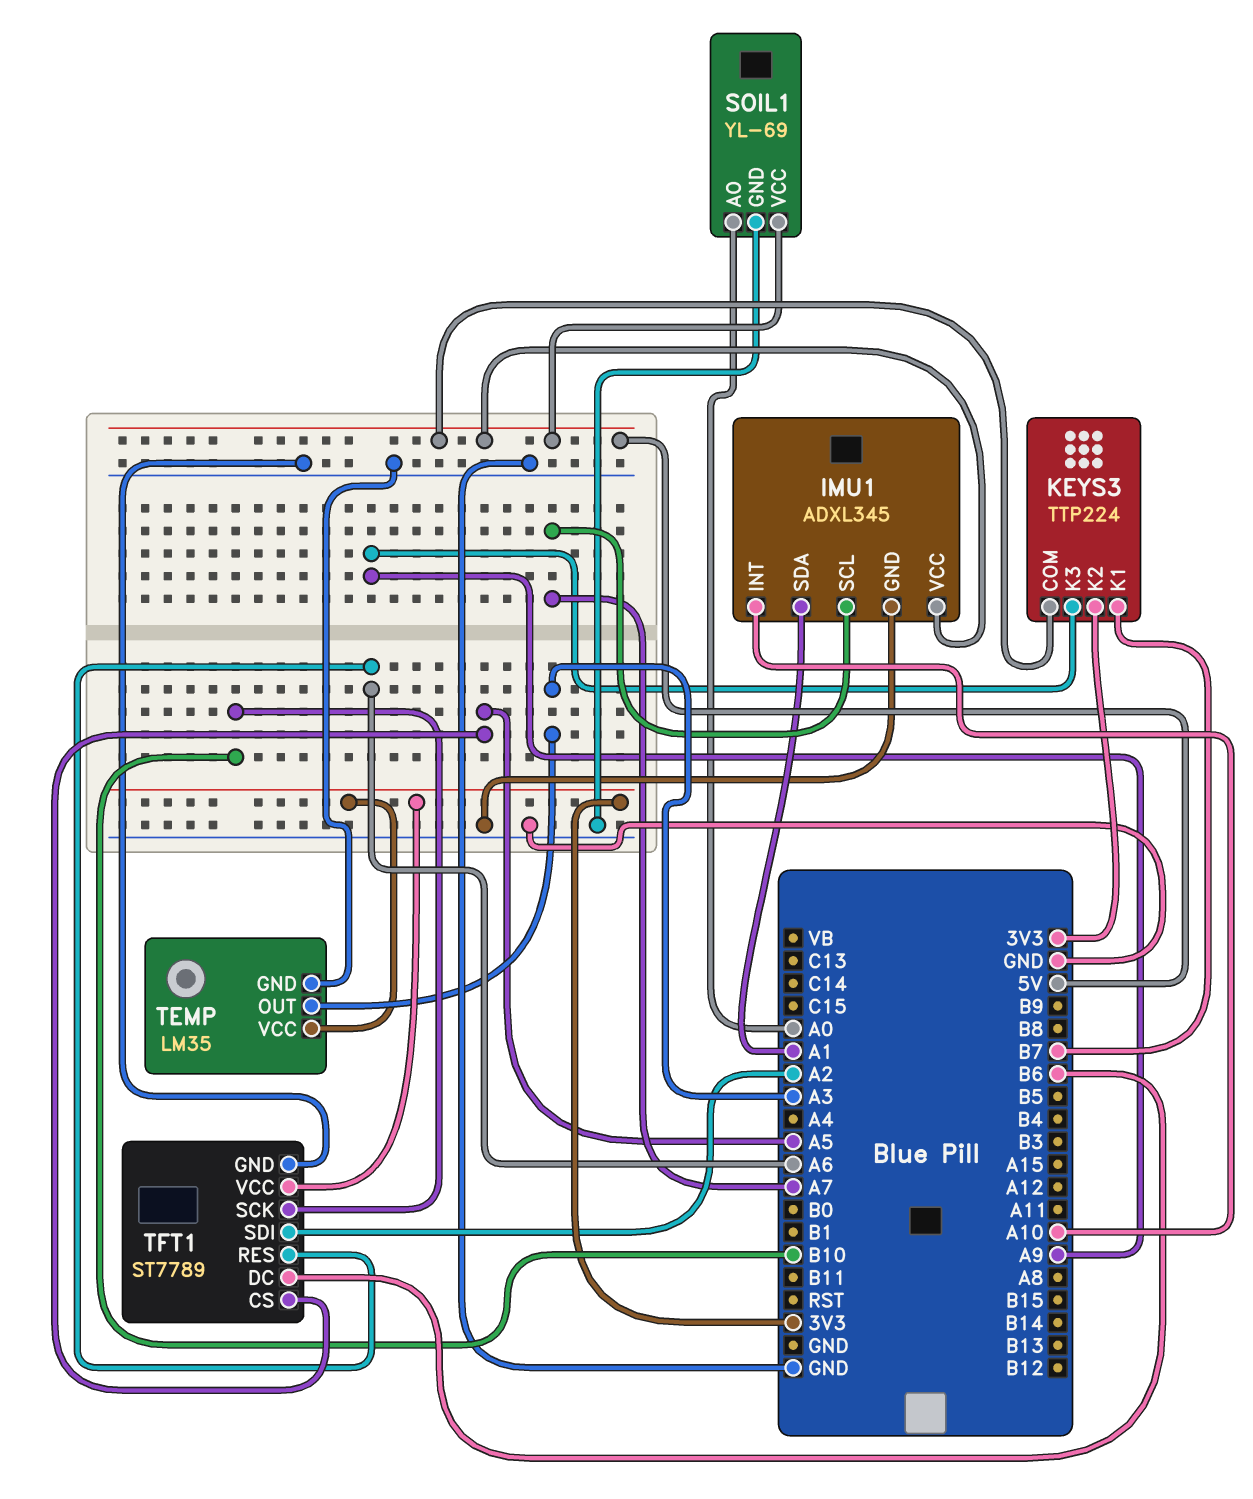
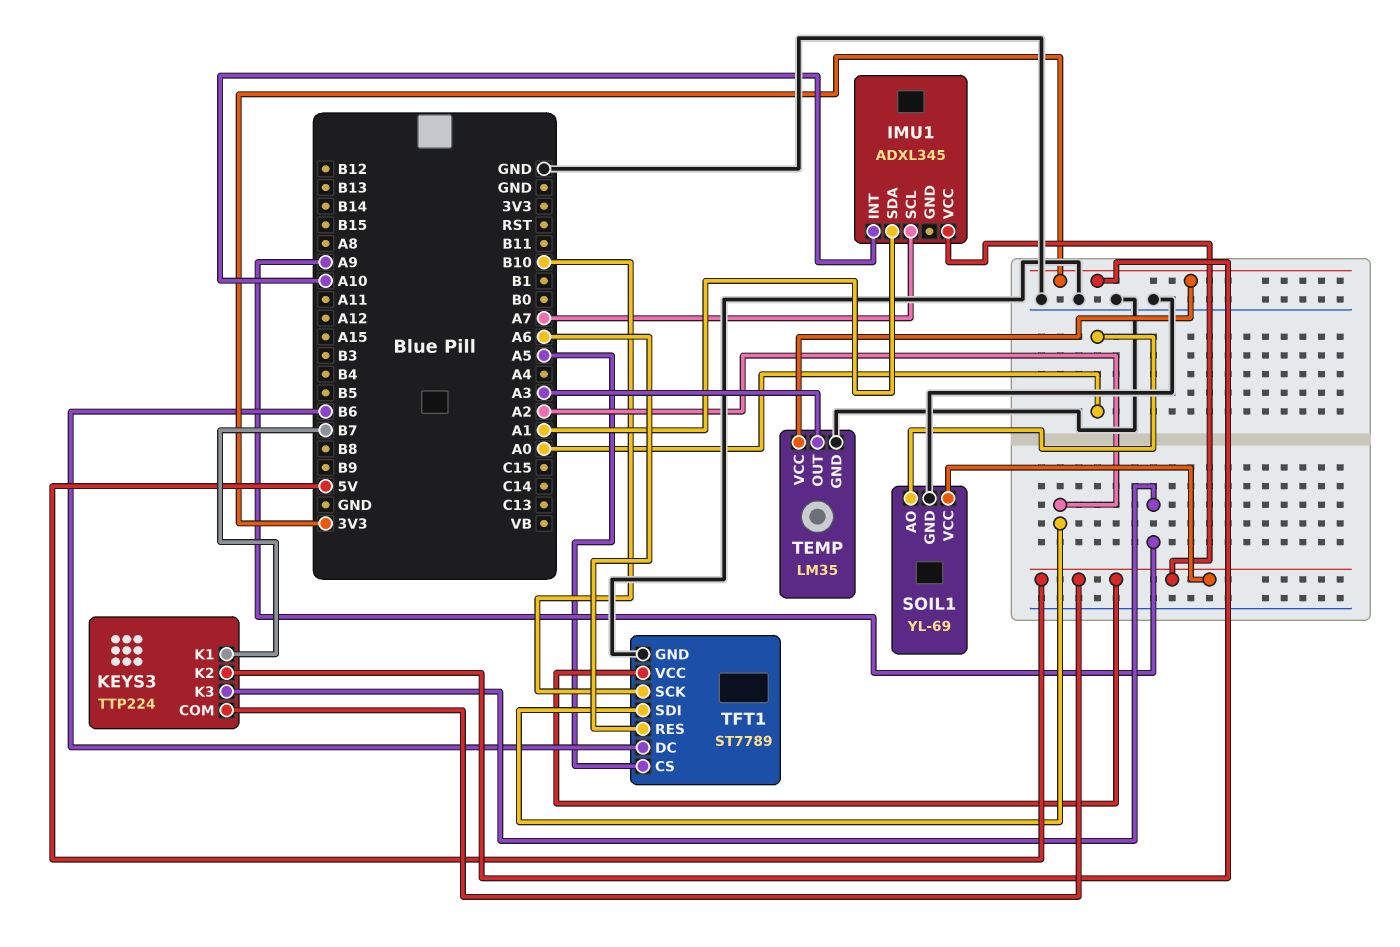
IMU1 pin GND: GND -> none
TFT1 pin VCC: 3V3 -> 5V

